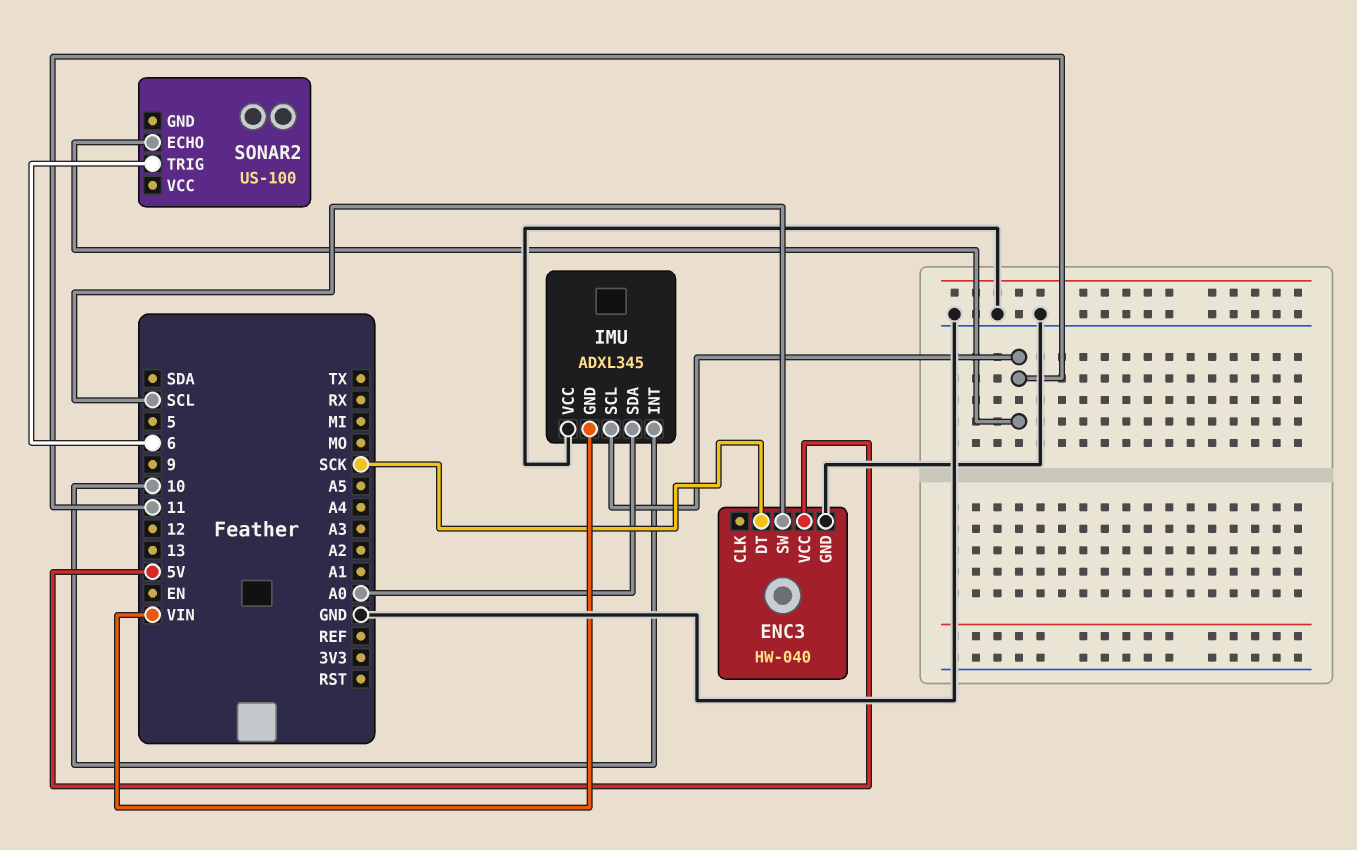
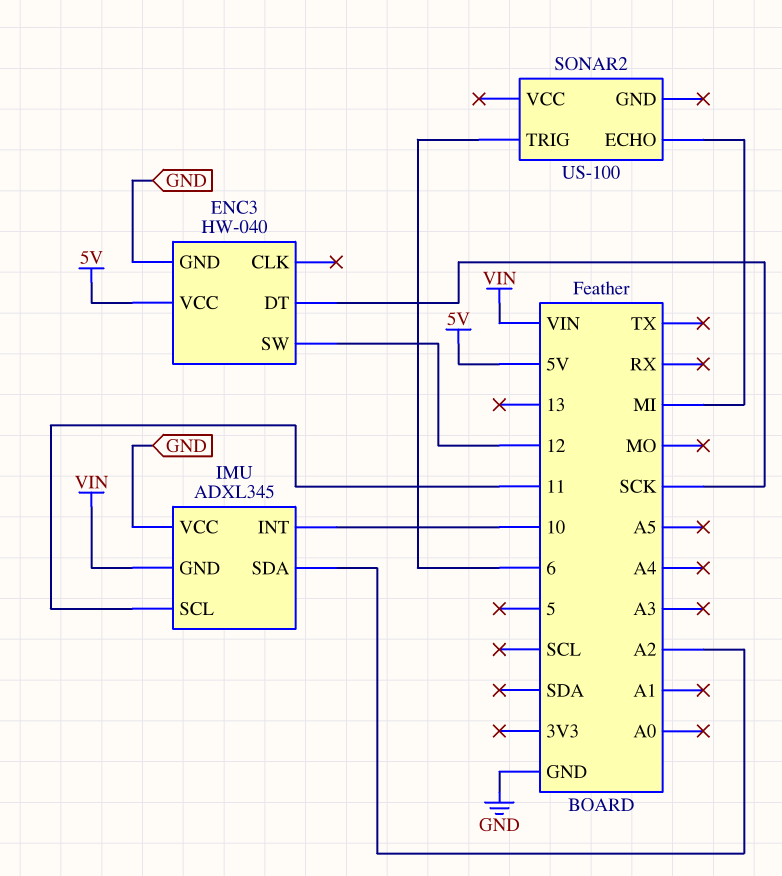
ENC3 pin SW: SCL -> 12
IMU pin SDA: A0 -> A2
SONAR2 pin ECHO: 11 -> MI

